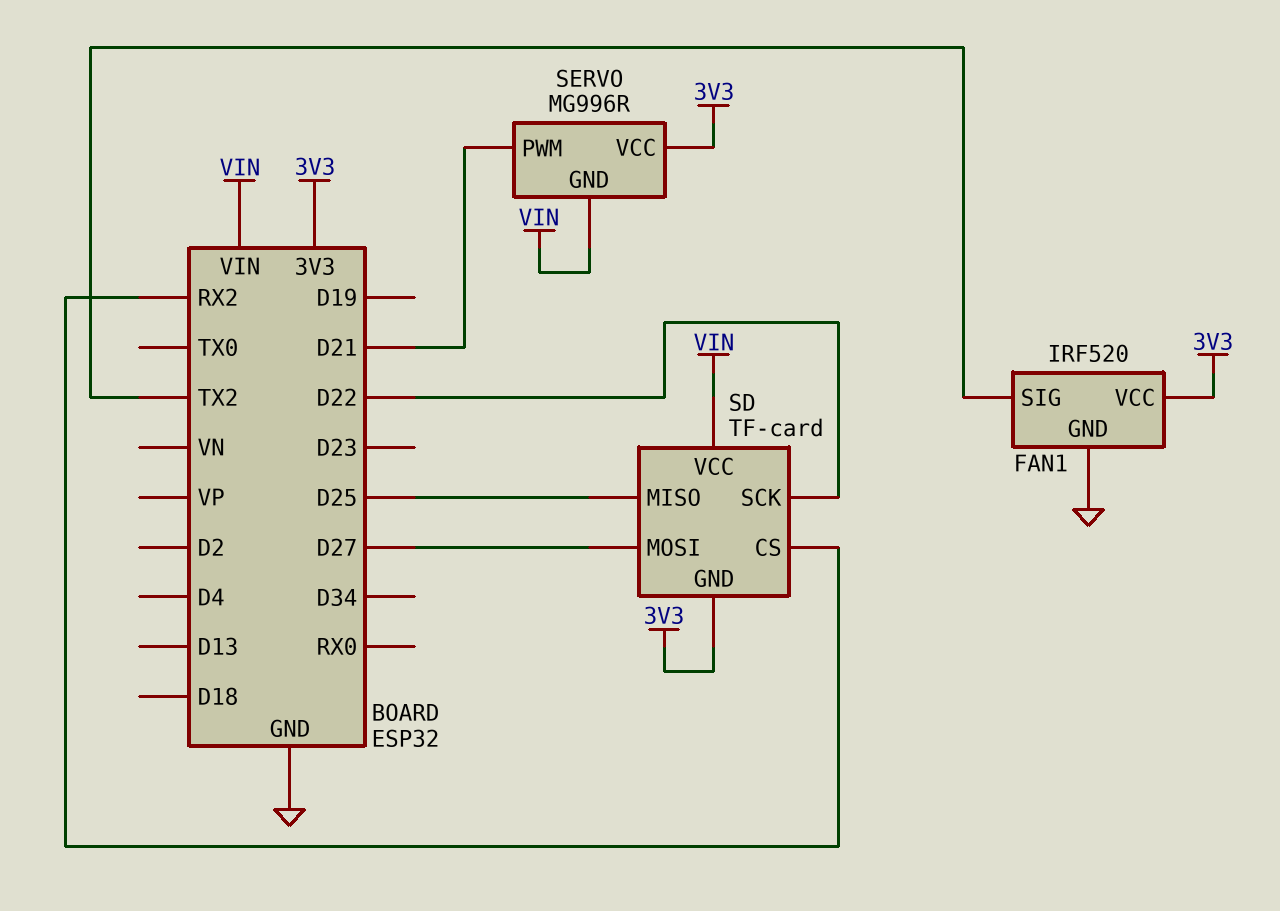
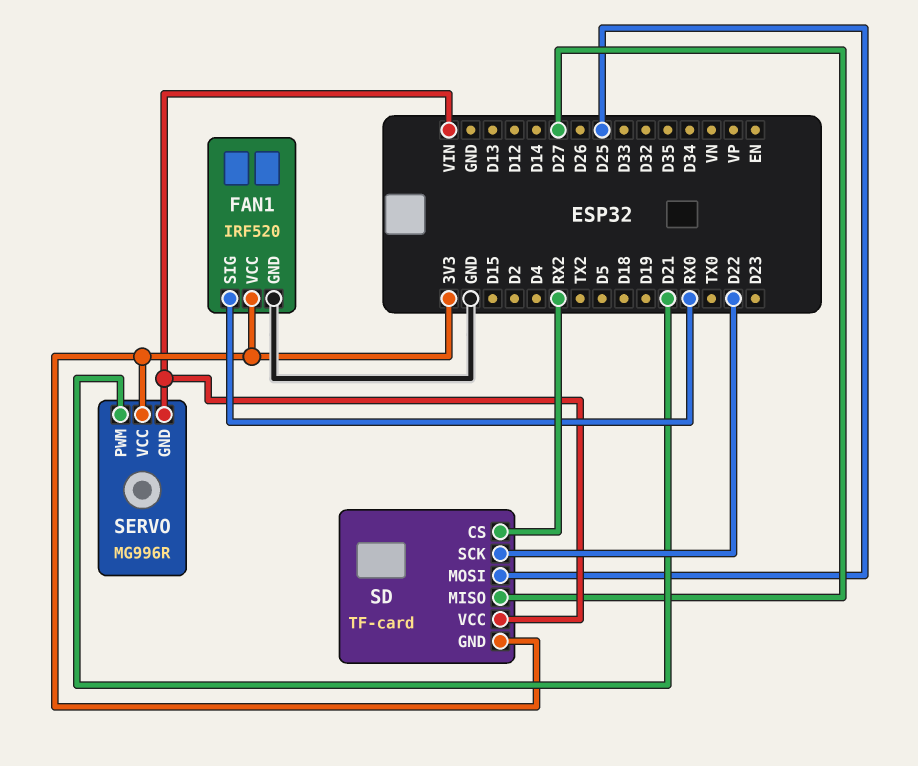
FAN1 pin SIG: TX2 -> RX0
SD pin MISO: D25 -> D27
SD pin MOSI: D27 -> D25

